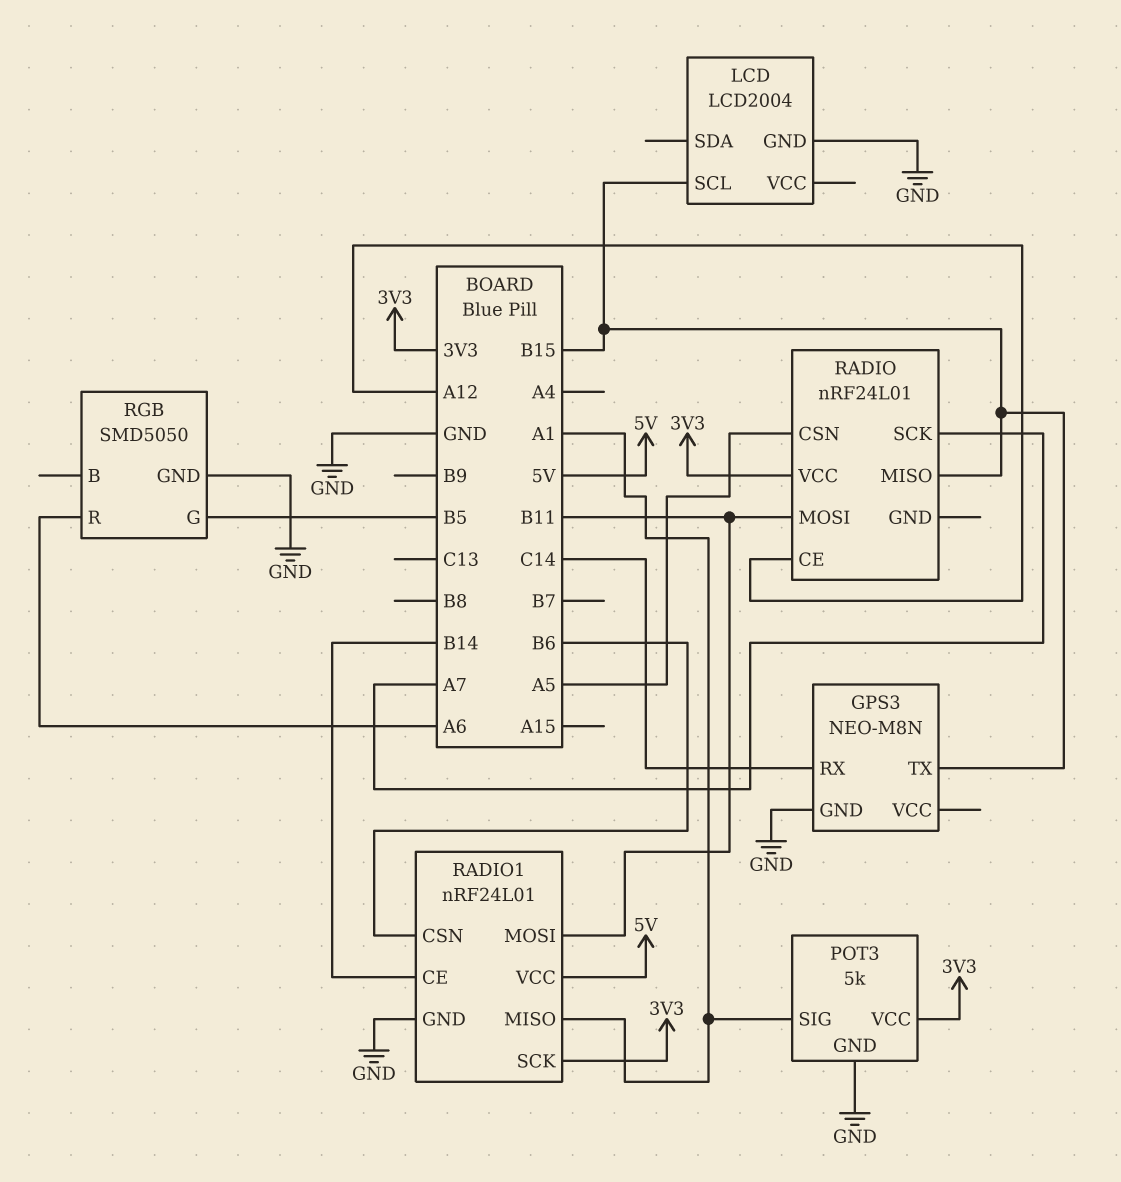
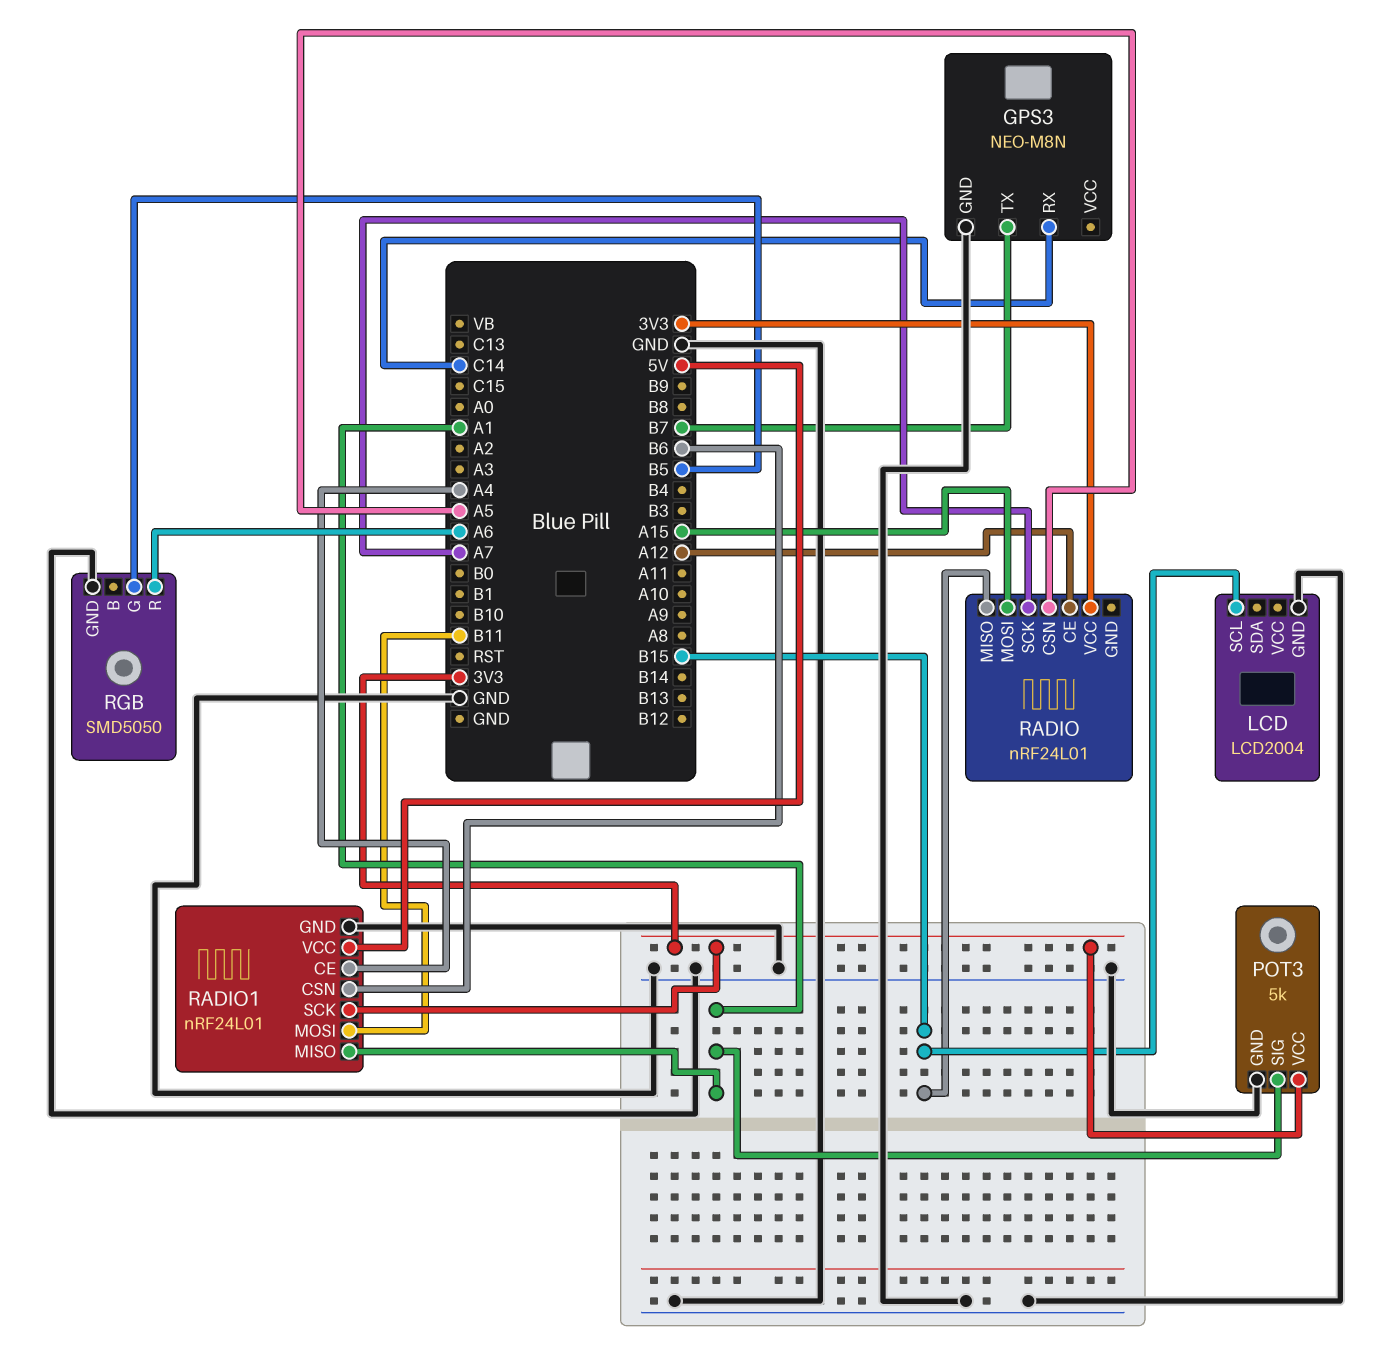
GPS3 pin TX: B15 -> B7
RADIO pin MOSI: B11 -> A15
RADIO1 pin CE: B14 -> A4

